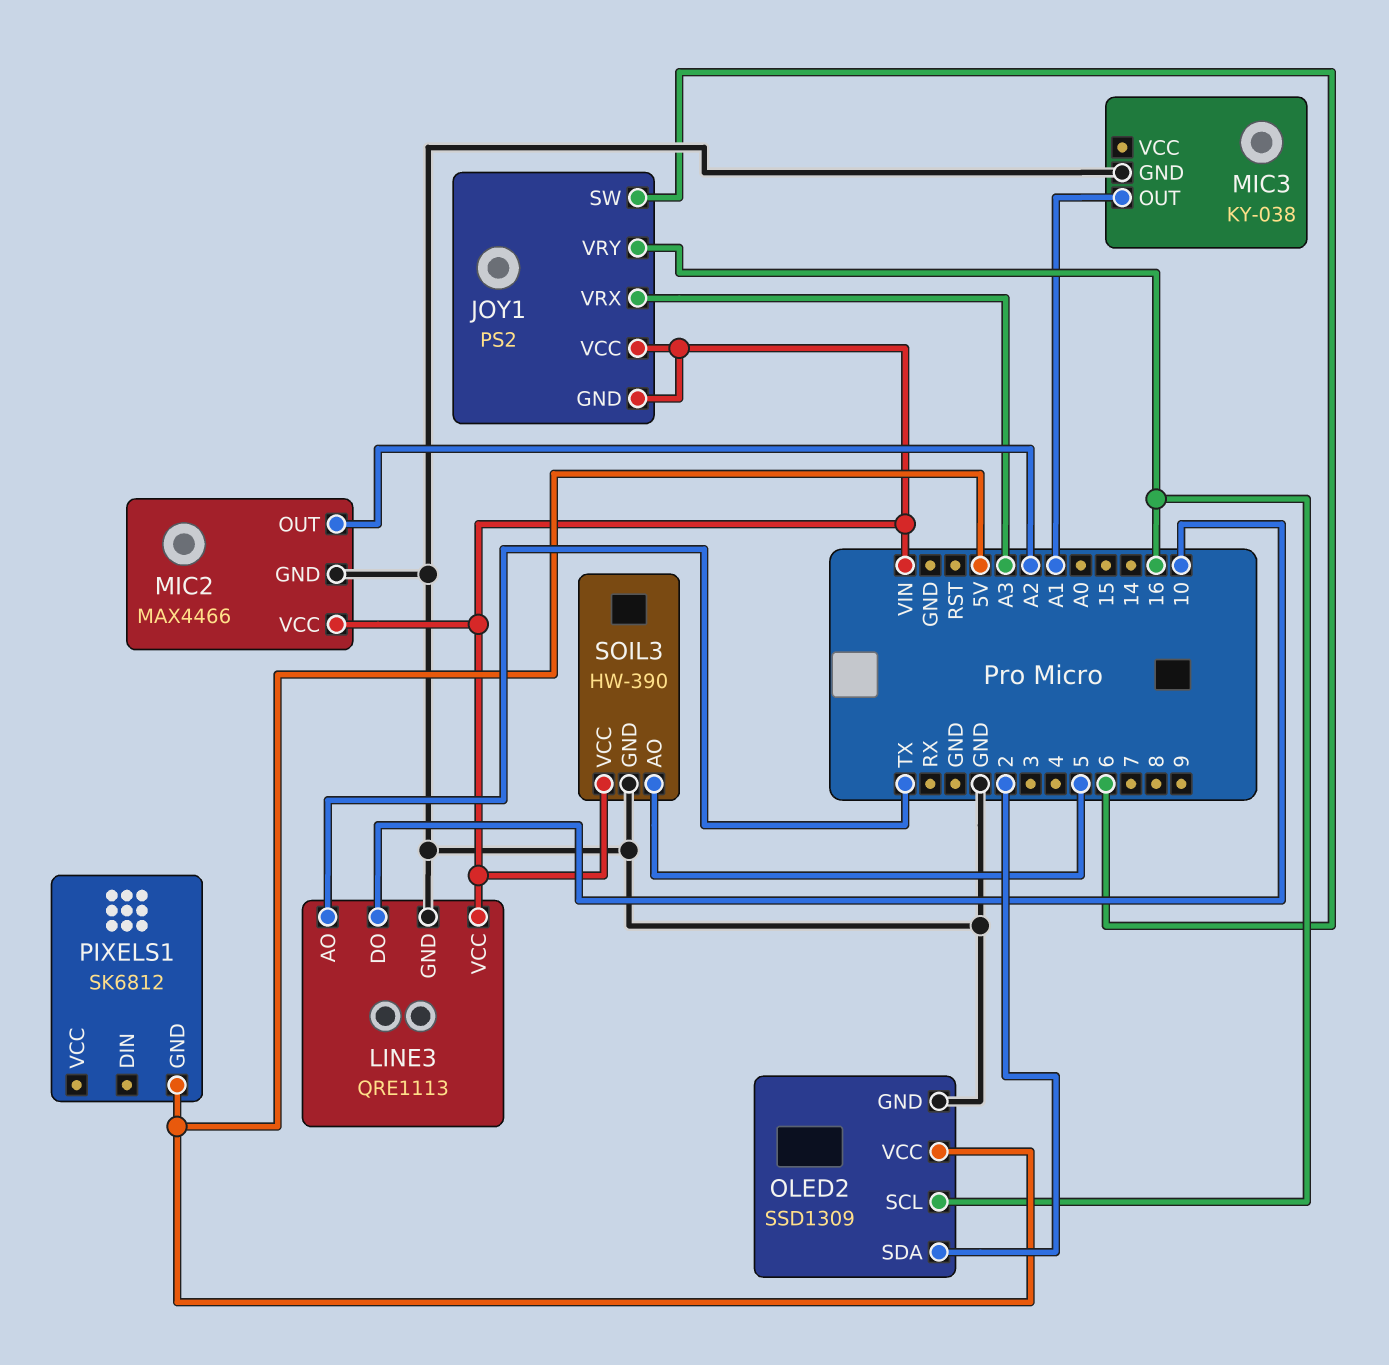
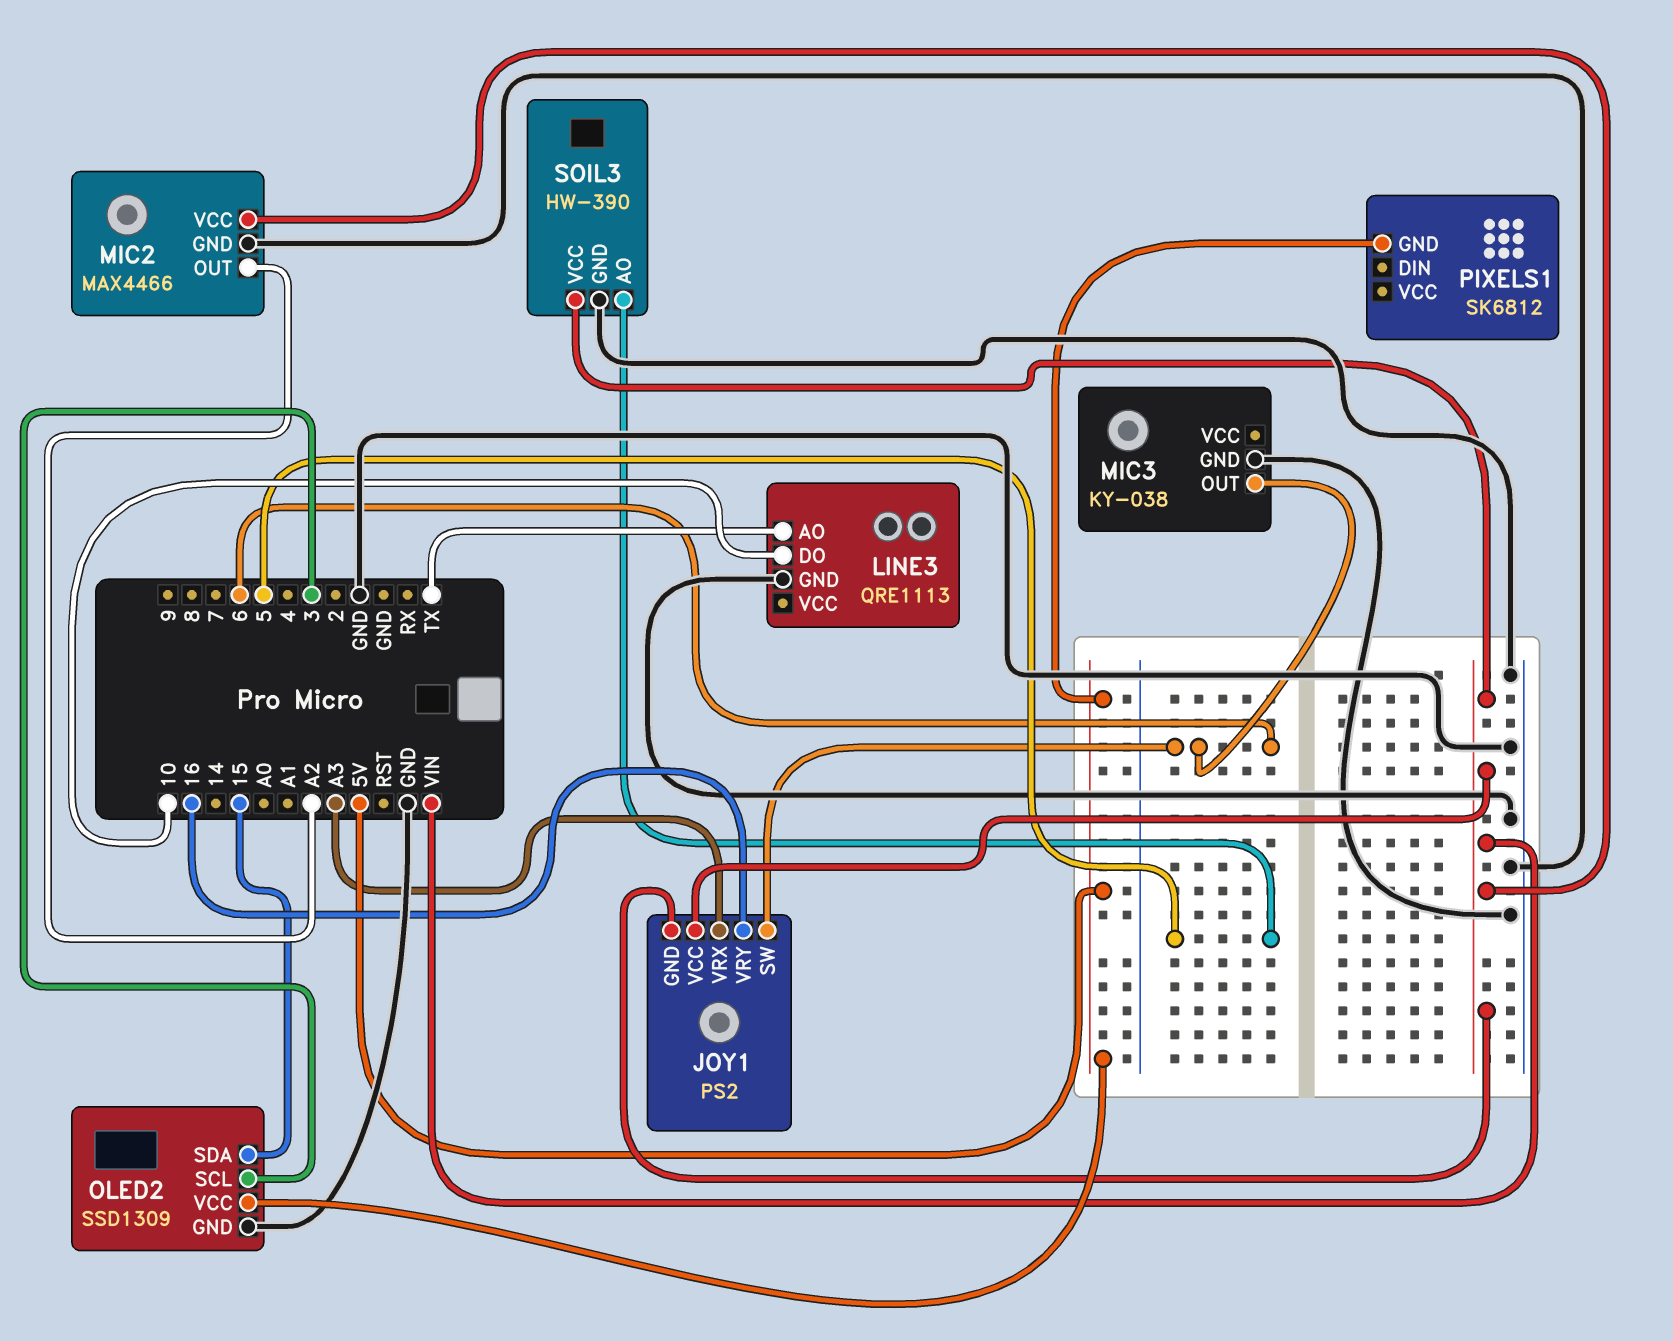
LINE3 pin VCC: VIN -> none
MIC3 pin OUT: A1 -> 6
OLED2 pin SCL: 16 -> 3
OLED2 pin SDA: 2 -> 15

